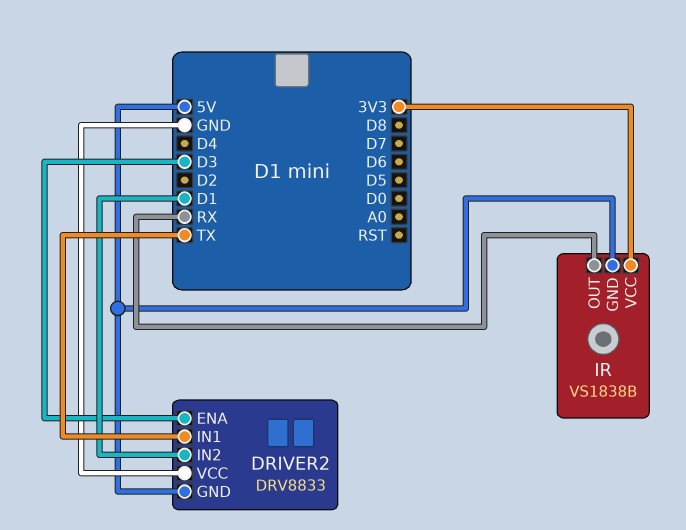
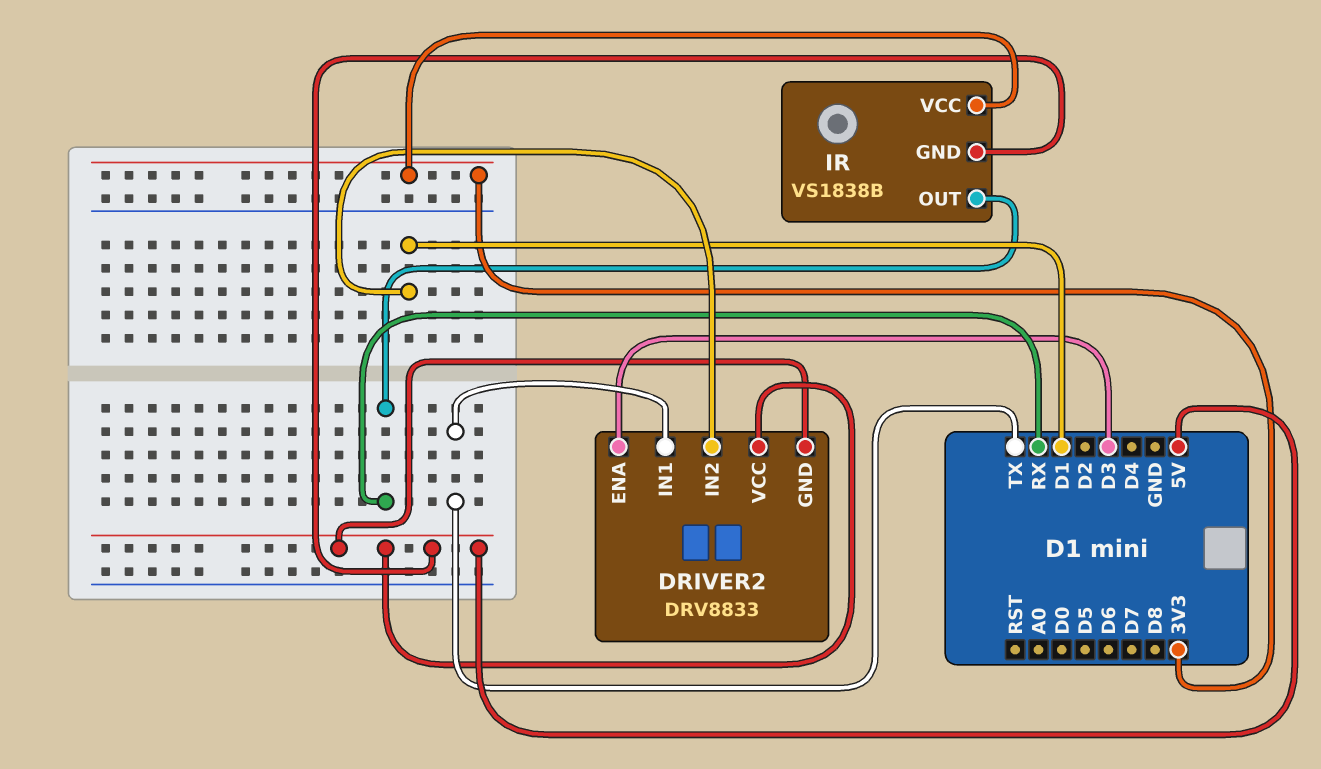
DRIVER2 pin VCC: GND -> 5V

